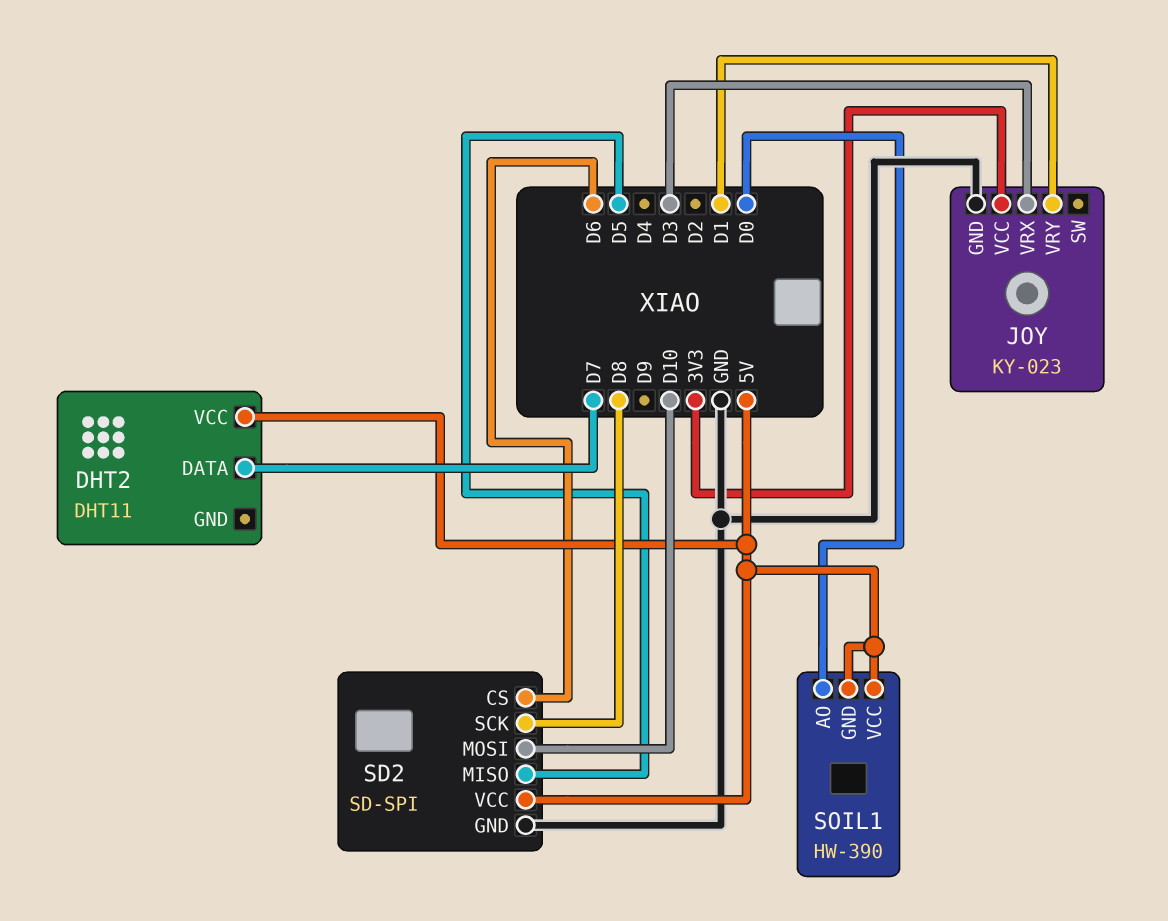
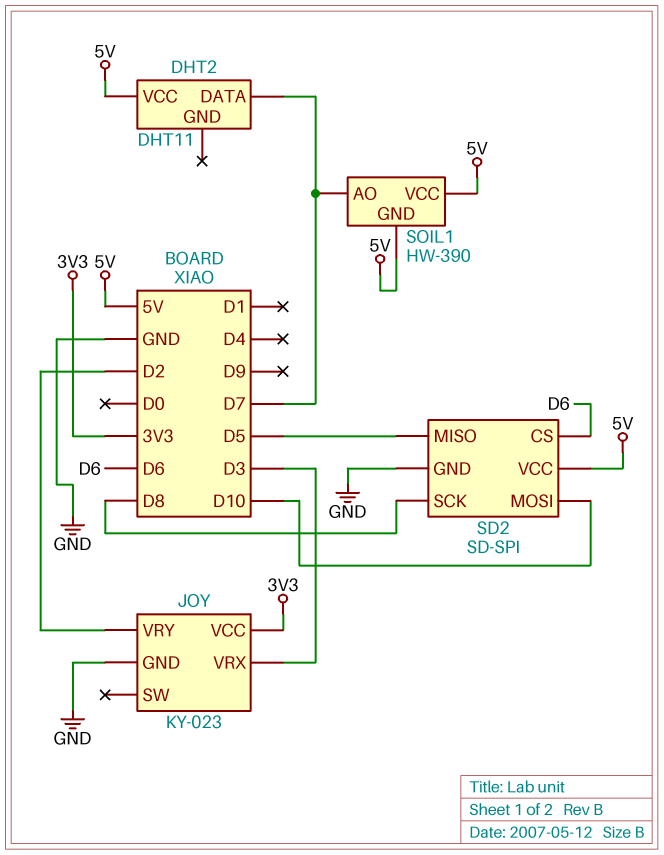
JOY pin VRY: D1 -> D2
SOIL1 pin AO: D0 -> D7

